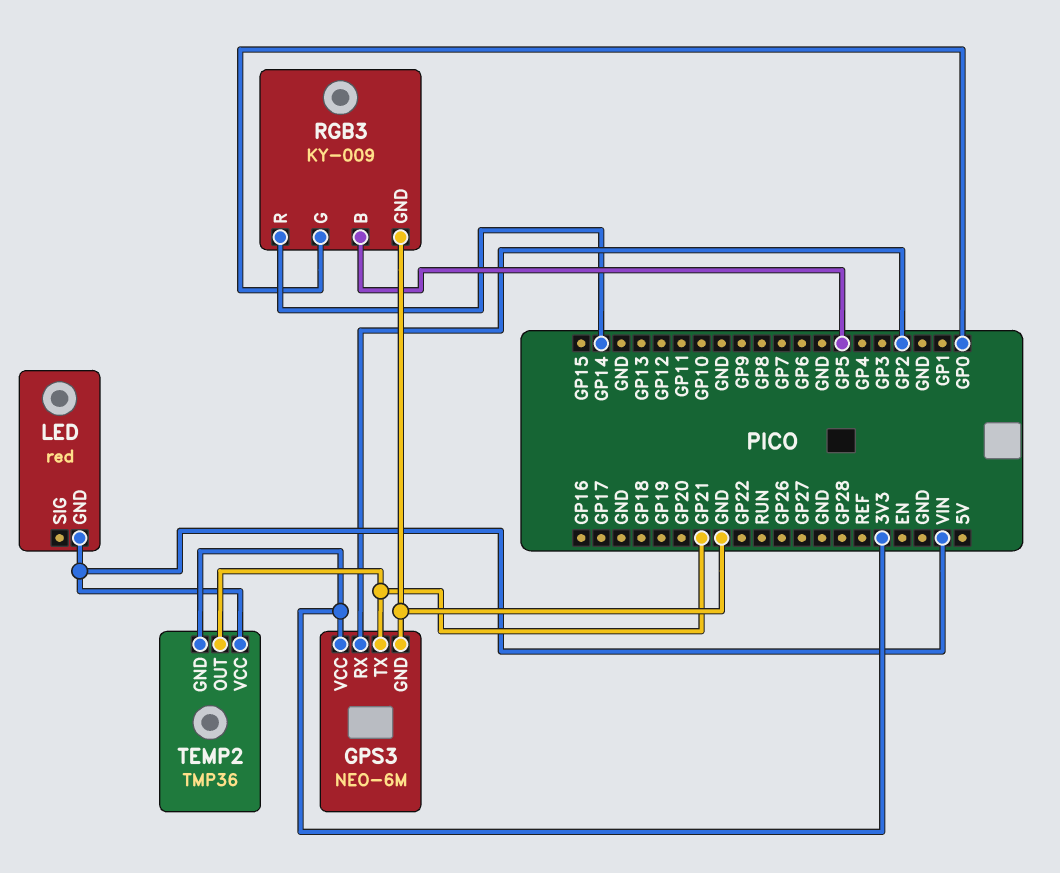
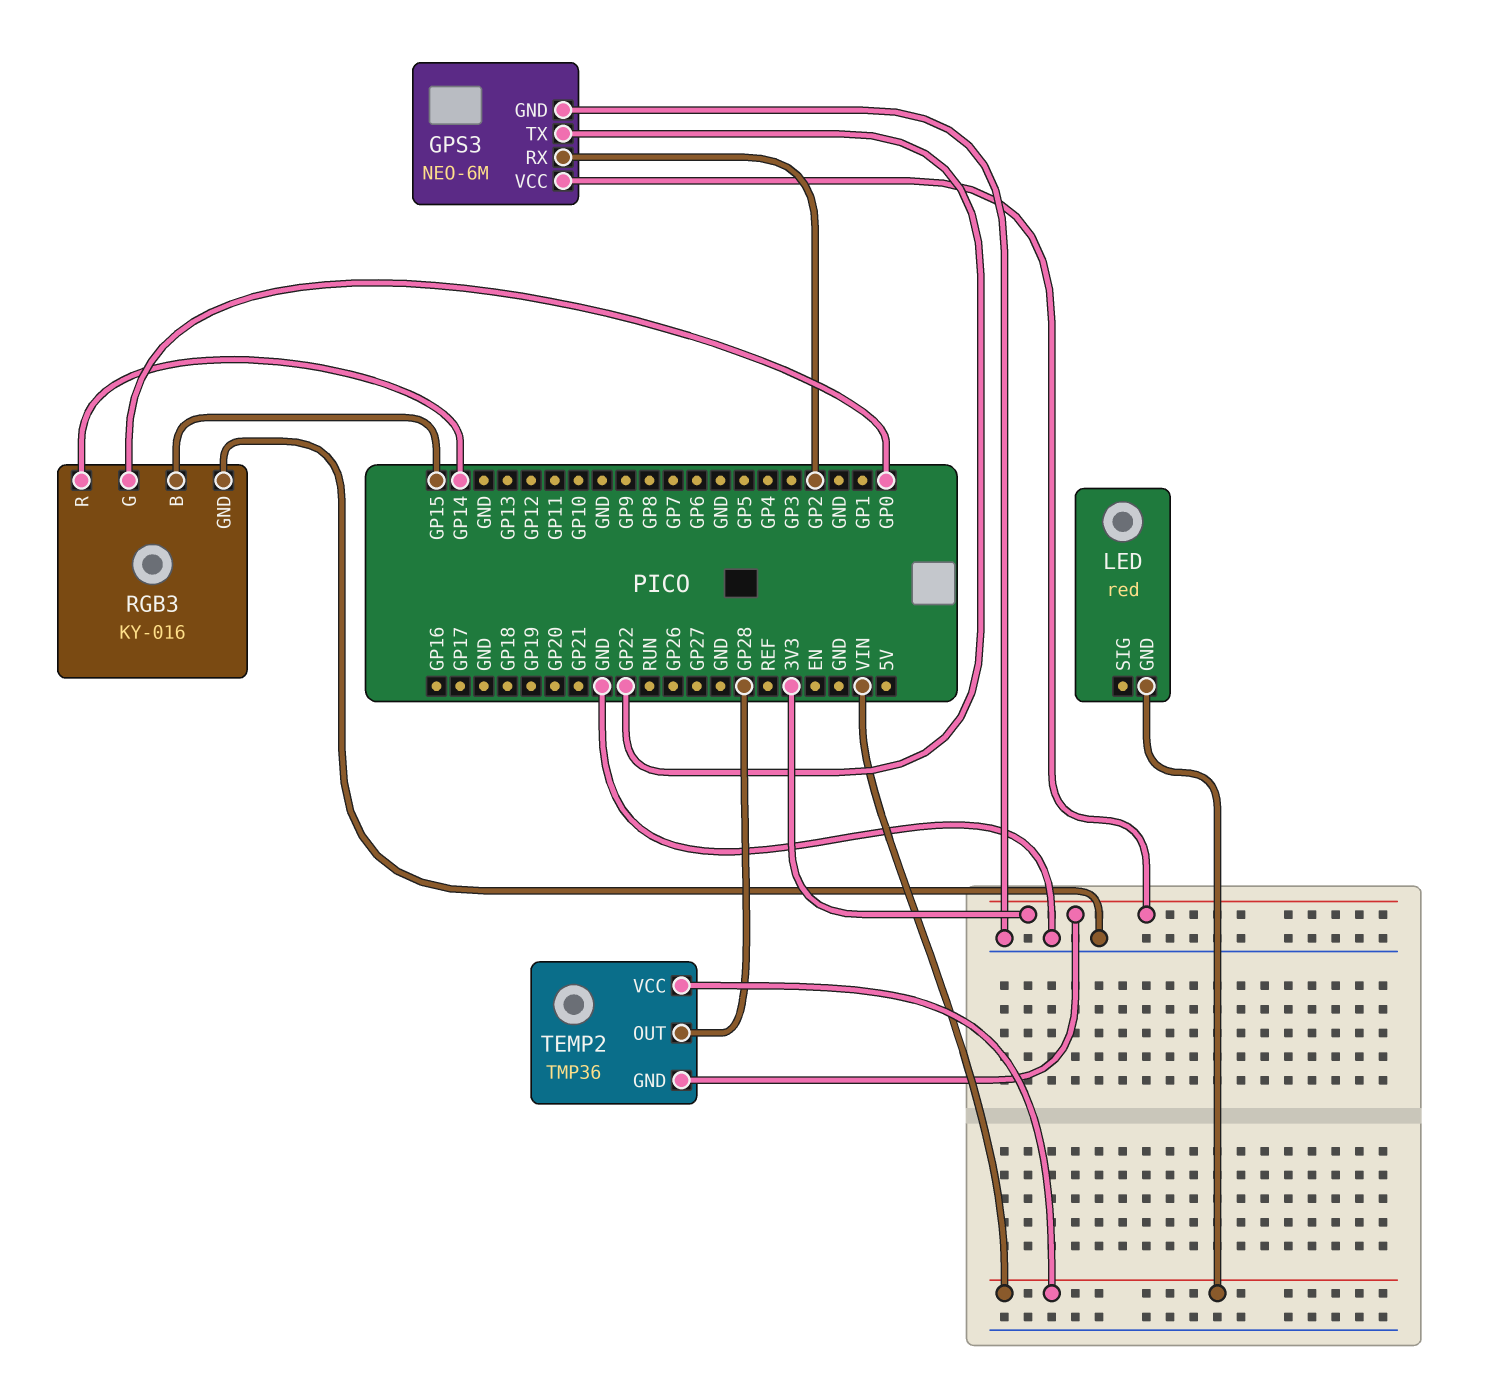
GPS3 pin TX: GP21 -> GP22
RGB3: KY-009 -> KY-016
RGB3 pin B: GP5 -> GP15
TEMP2 pin OUT: GP21 -> GP28

